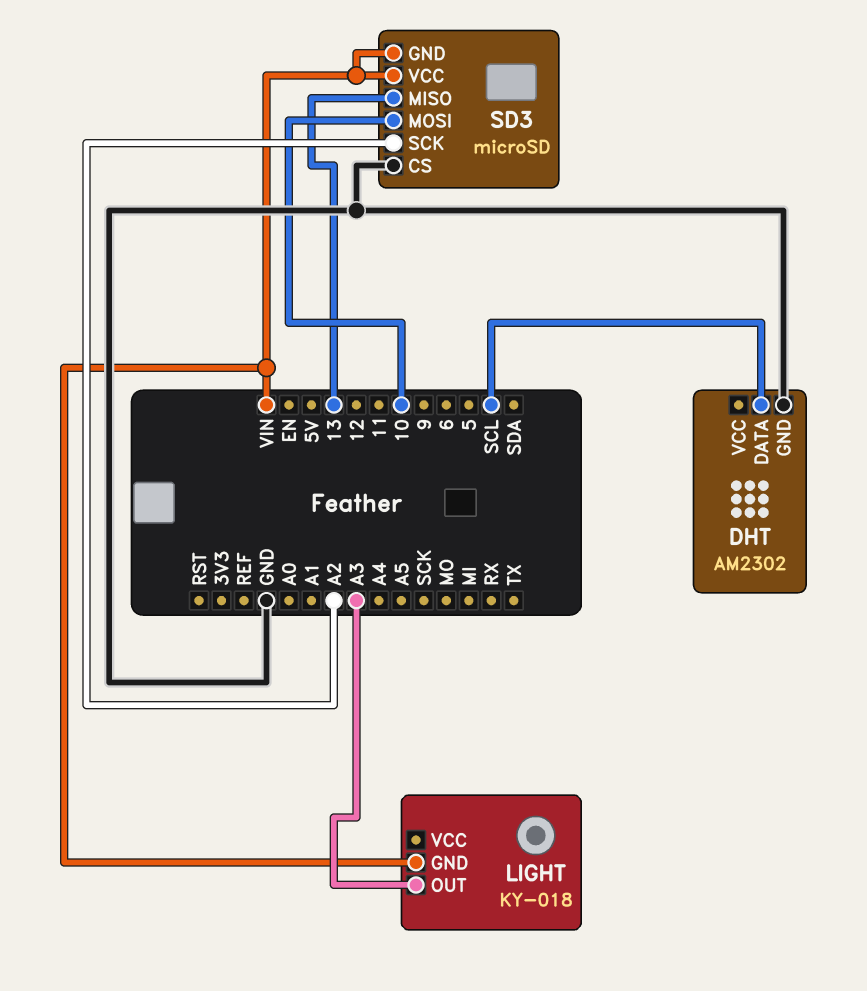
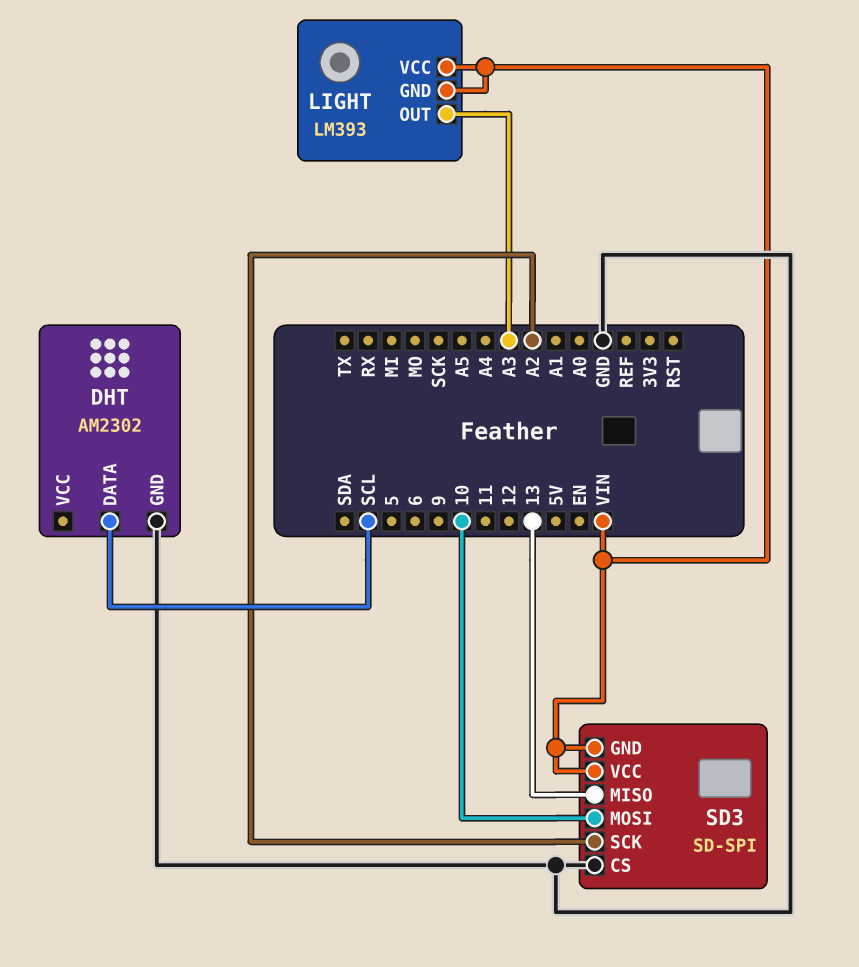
LIGHT: KY-018 -> LM393
LIGHT pin VCC: none -> VIN
SD3: microSD -> SD-SPI

